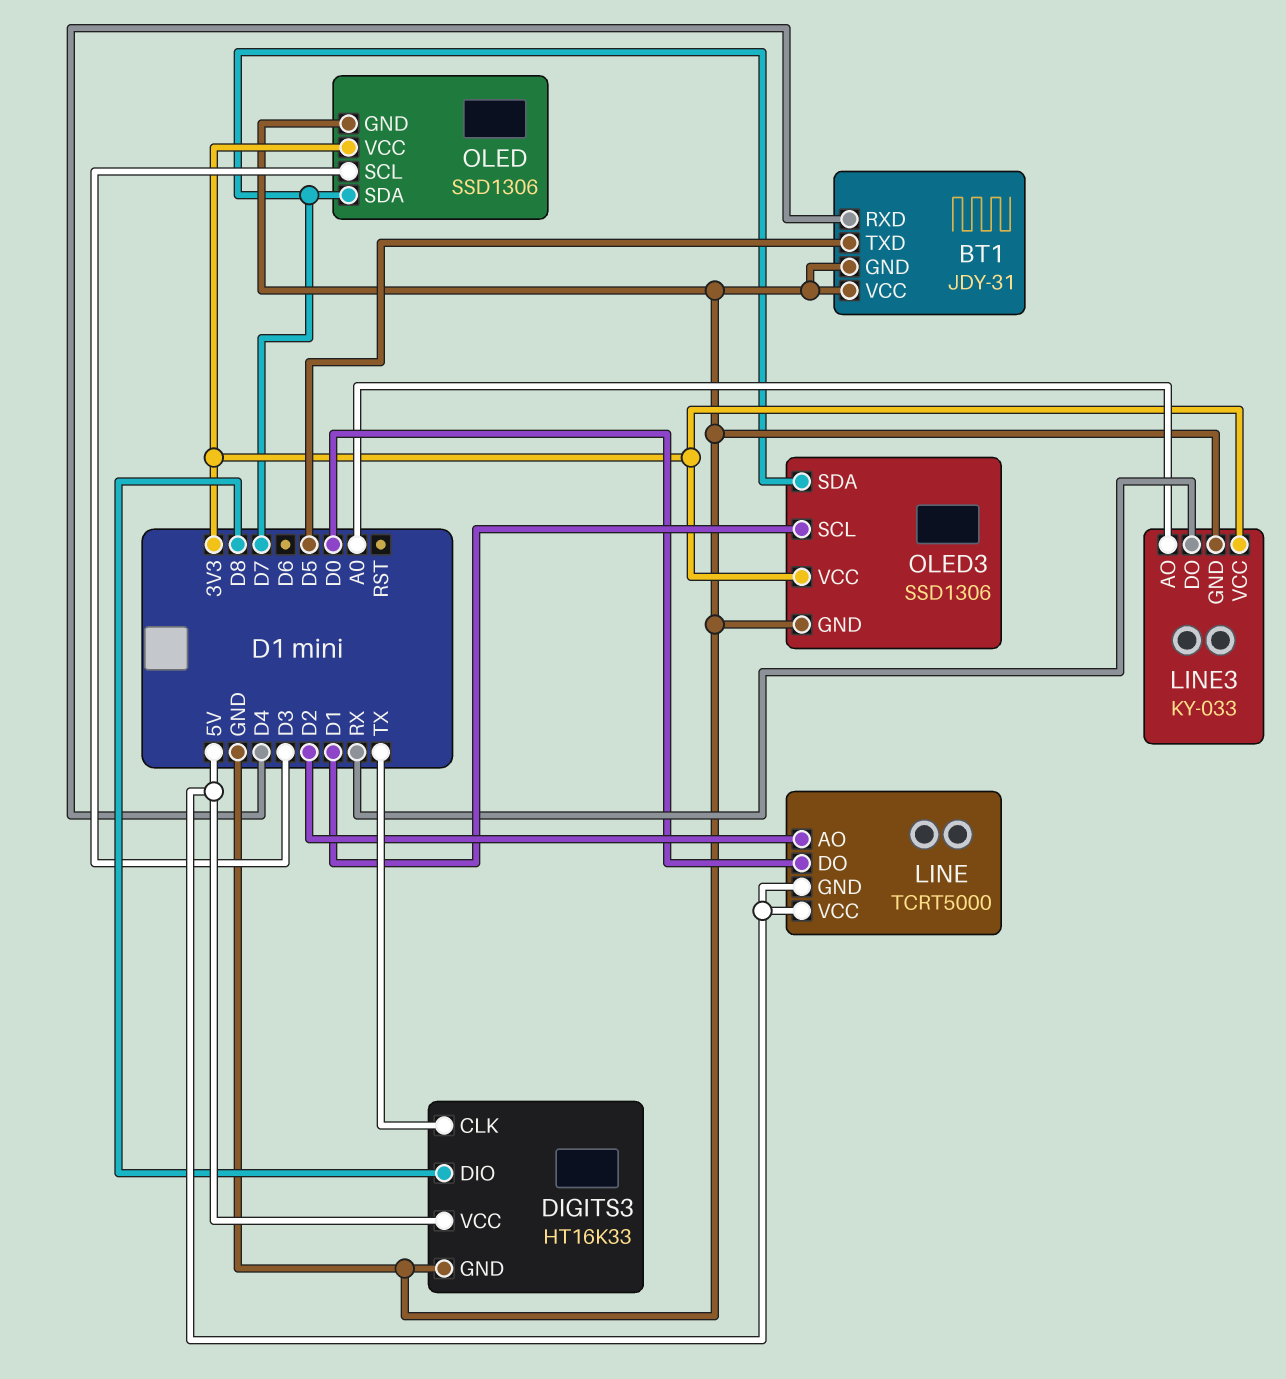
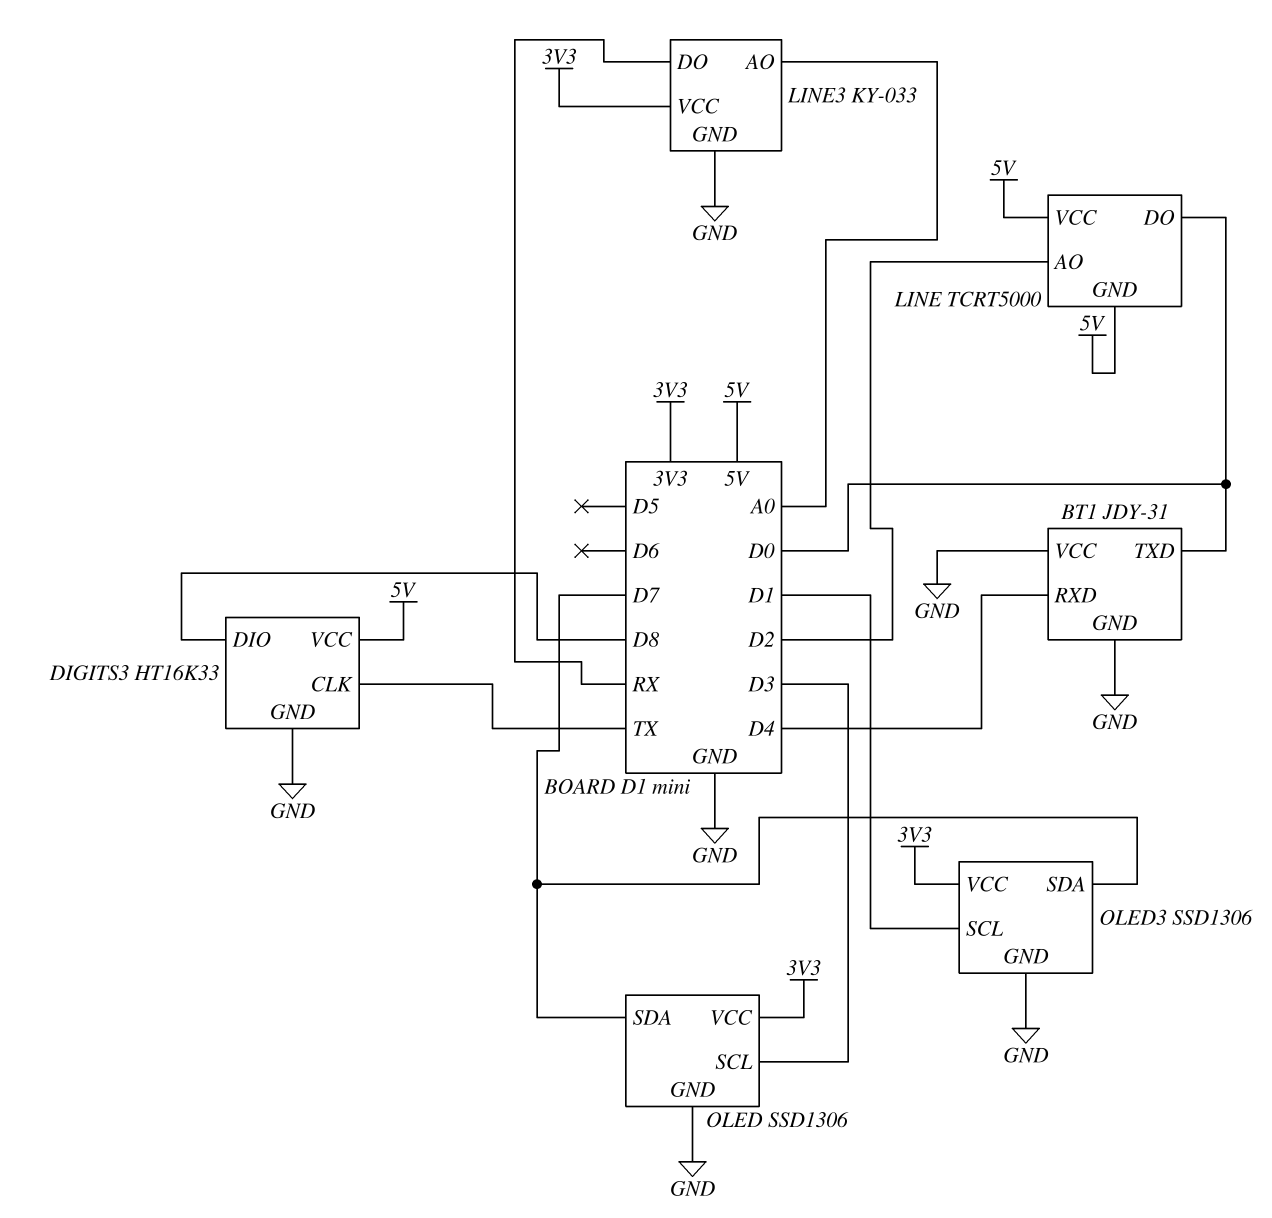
BT1 pin TXD: D5 -> D0

